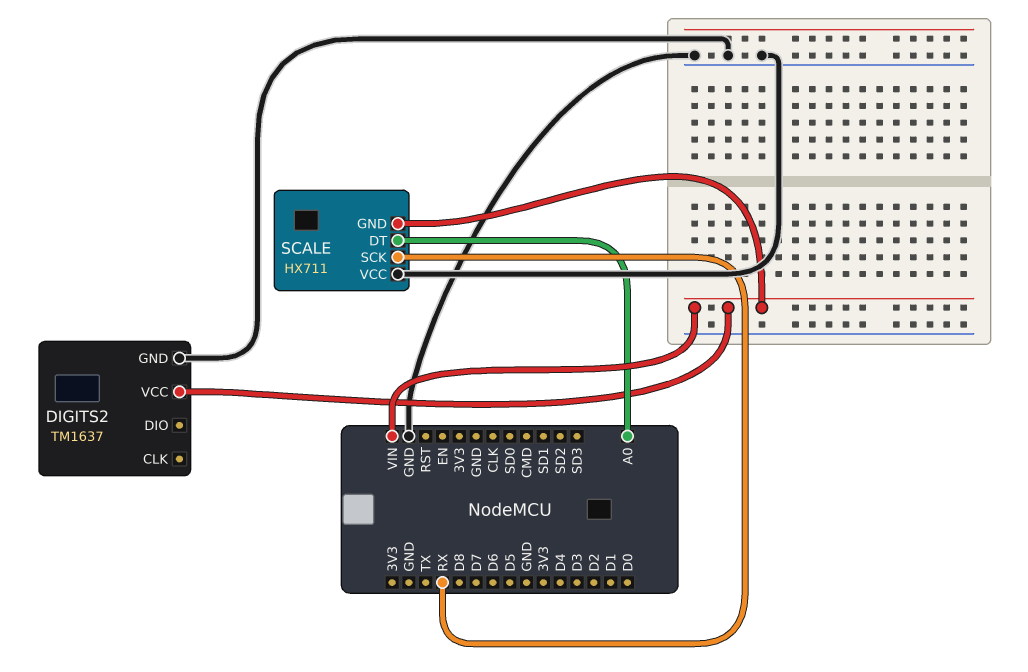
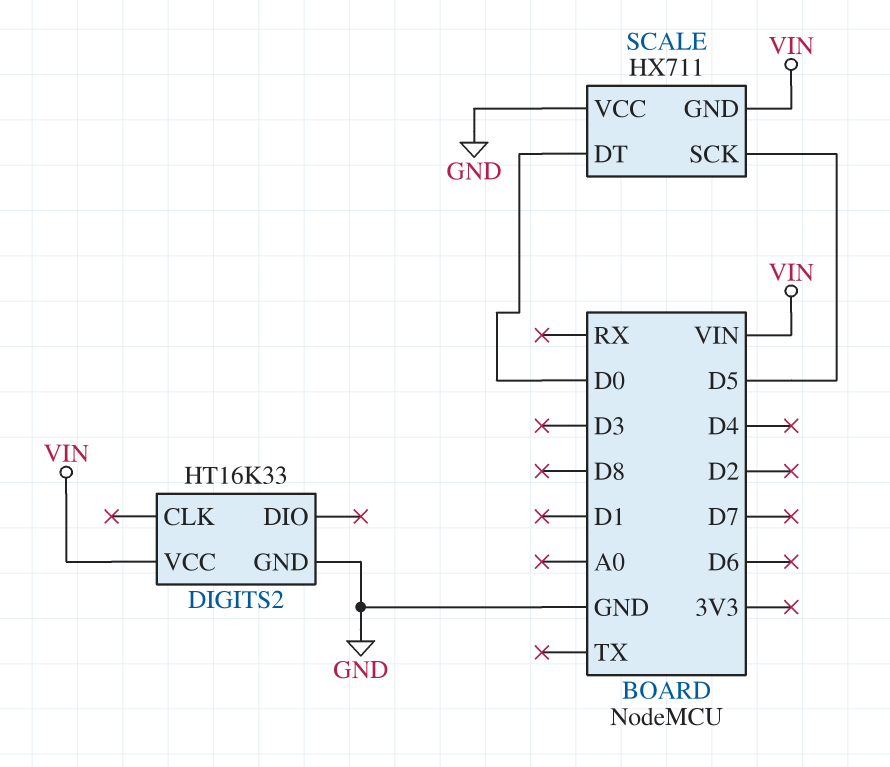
DIGITS2: TM1637 -> HT16K33
SCALE pin DT: A0 -> D0
SCALE pin SCK: RX -> D5

